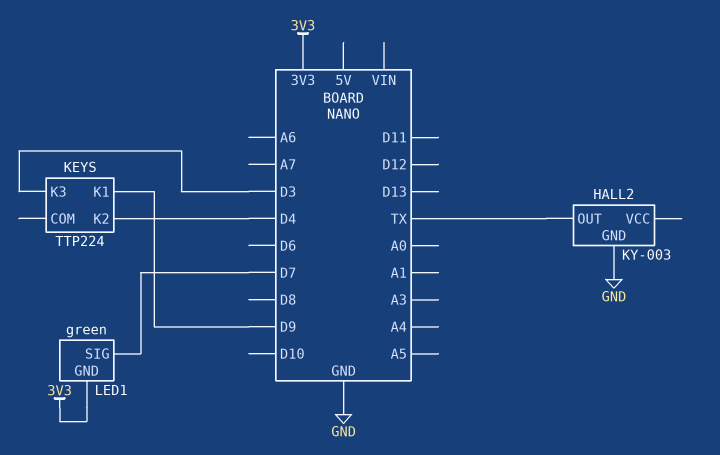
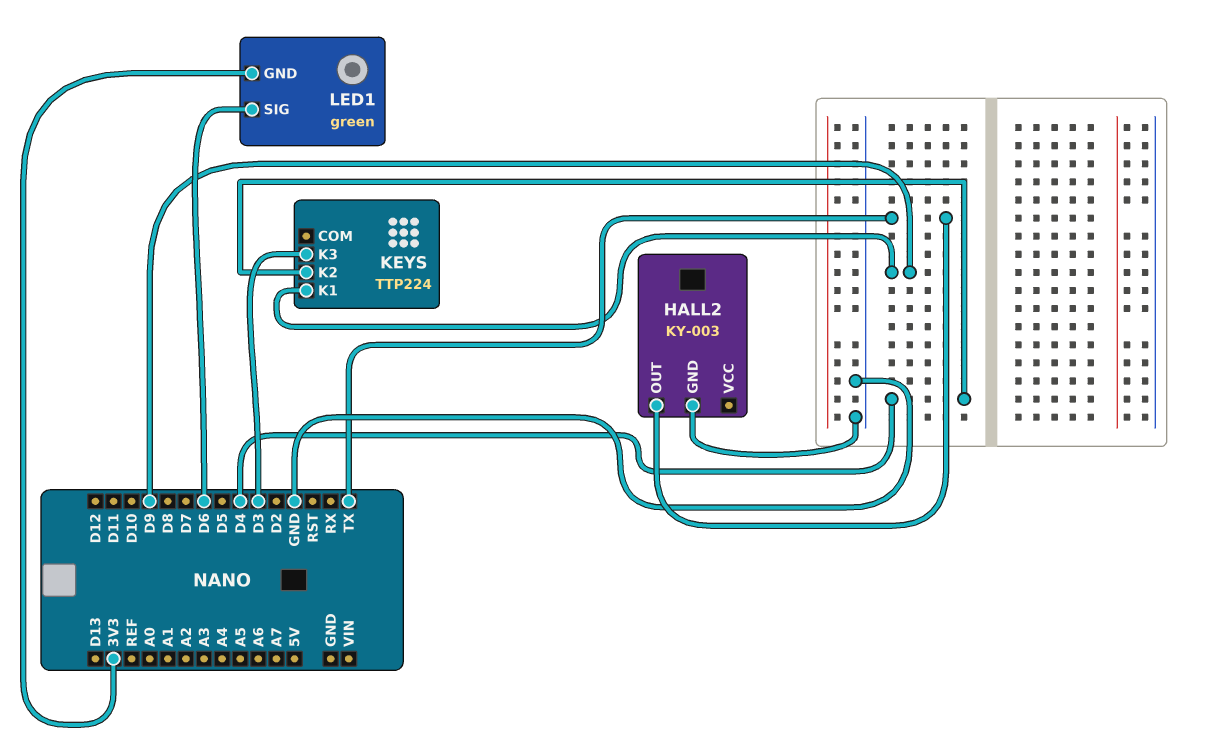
LED1 pin SIG: D7 -> D6

